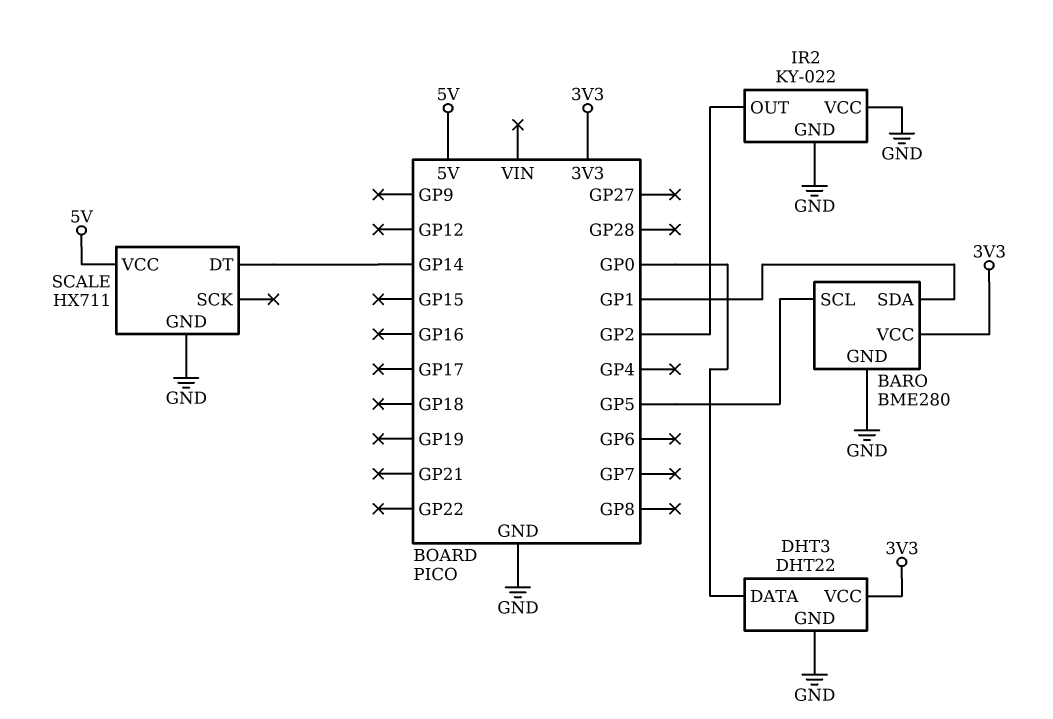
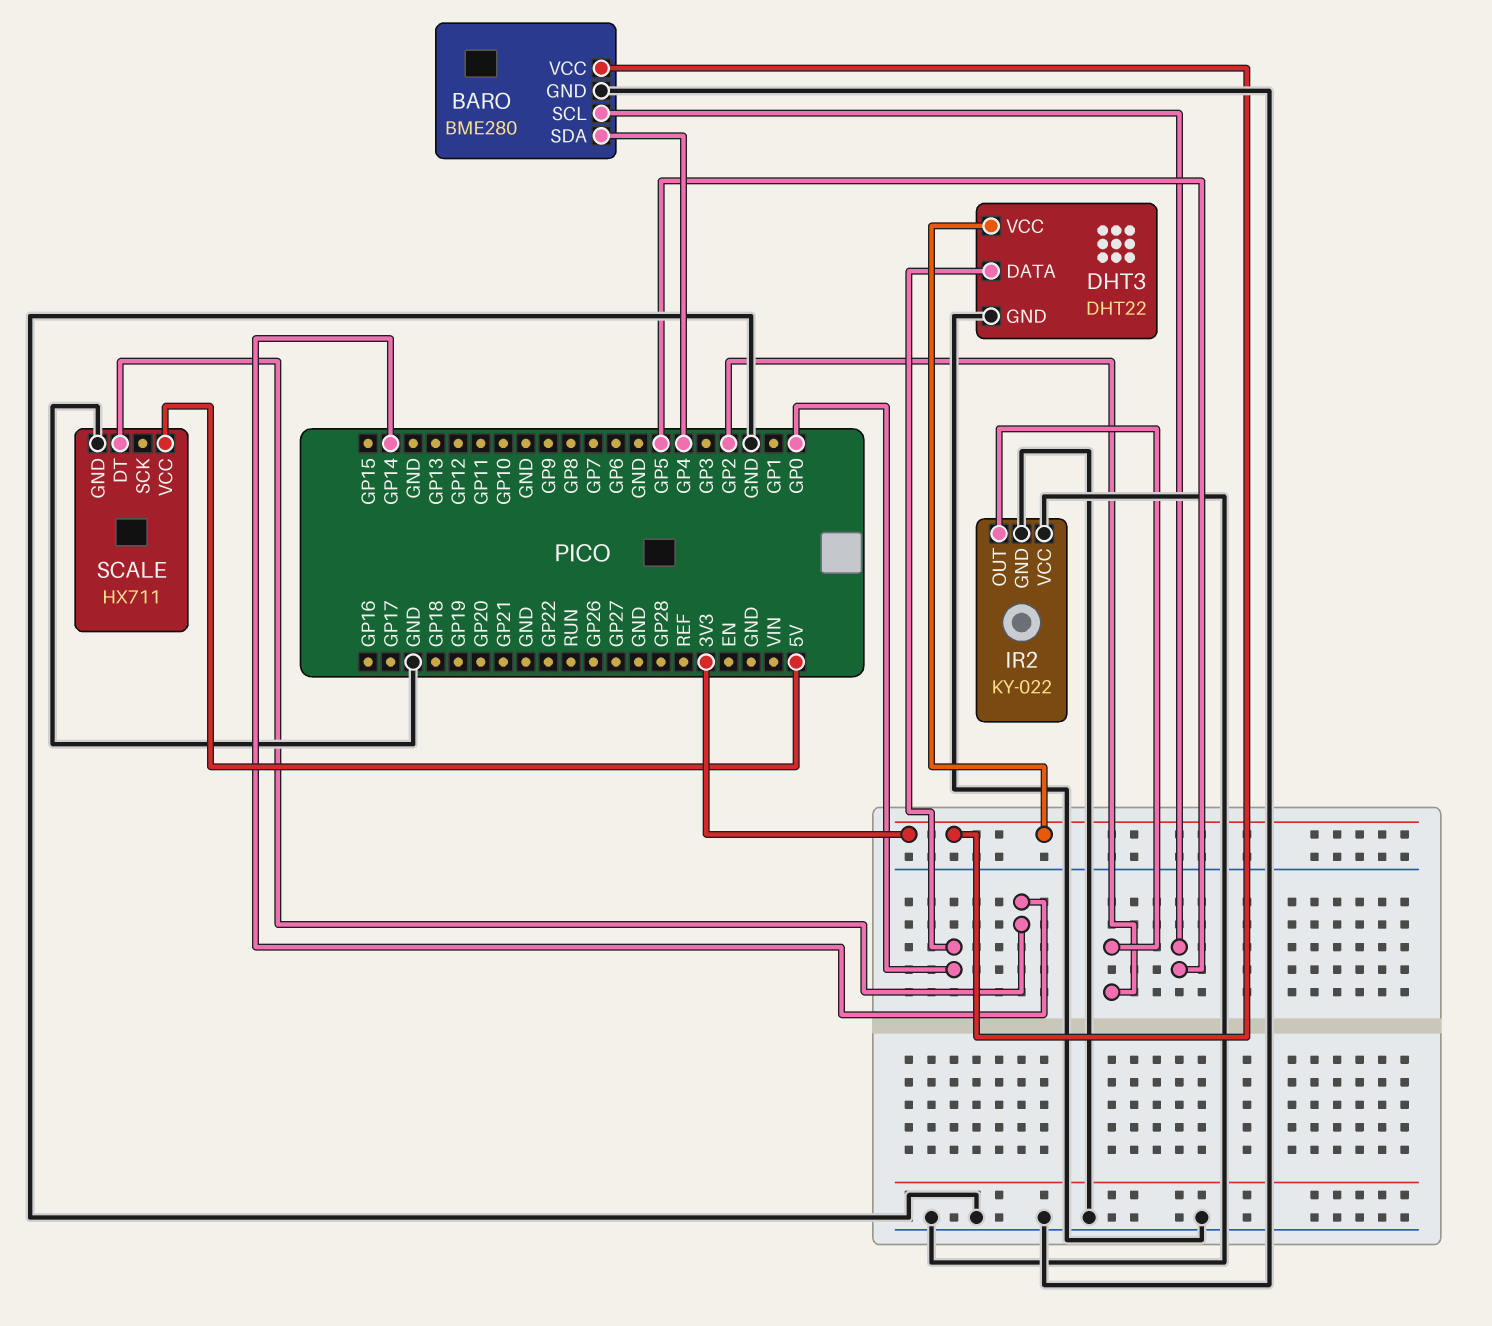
BARO pin SDA: GP1 -> GP4

